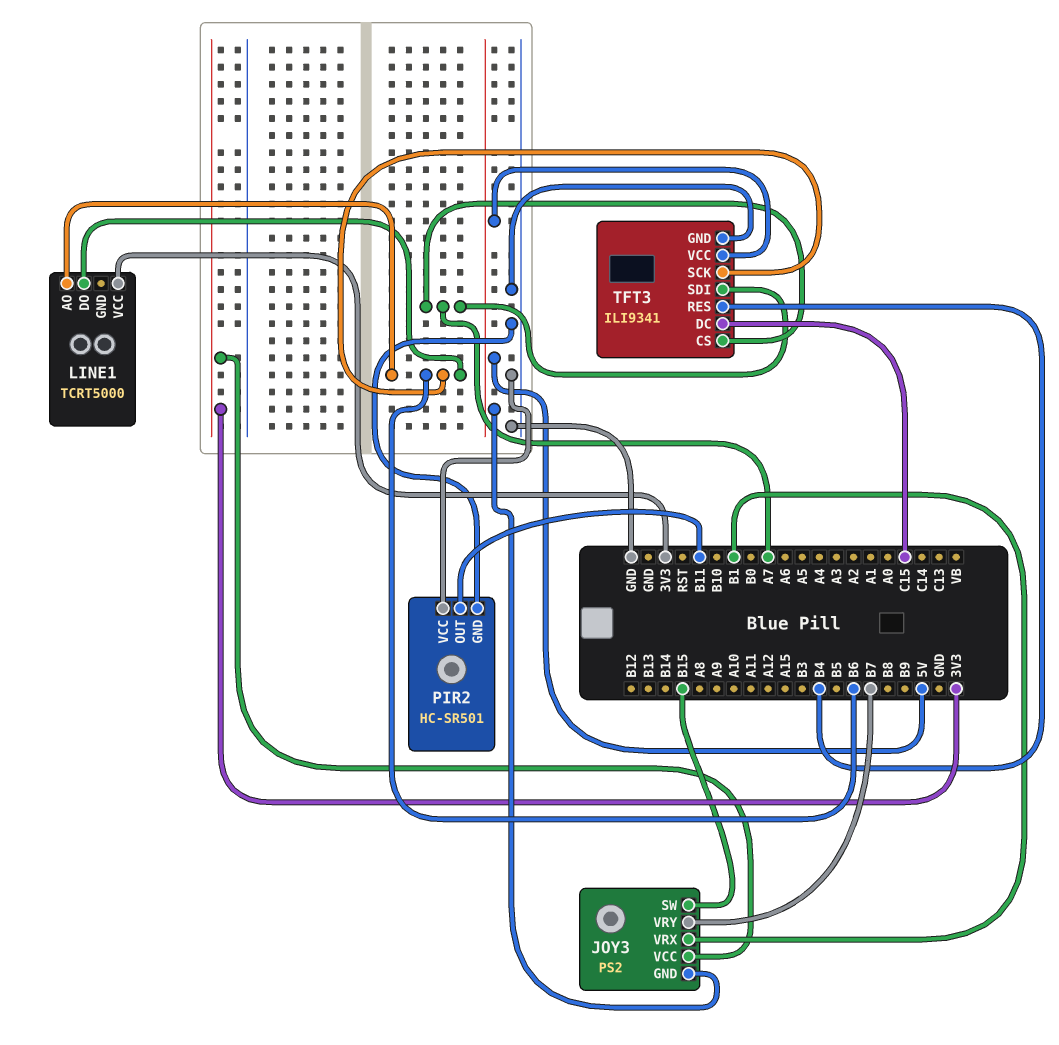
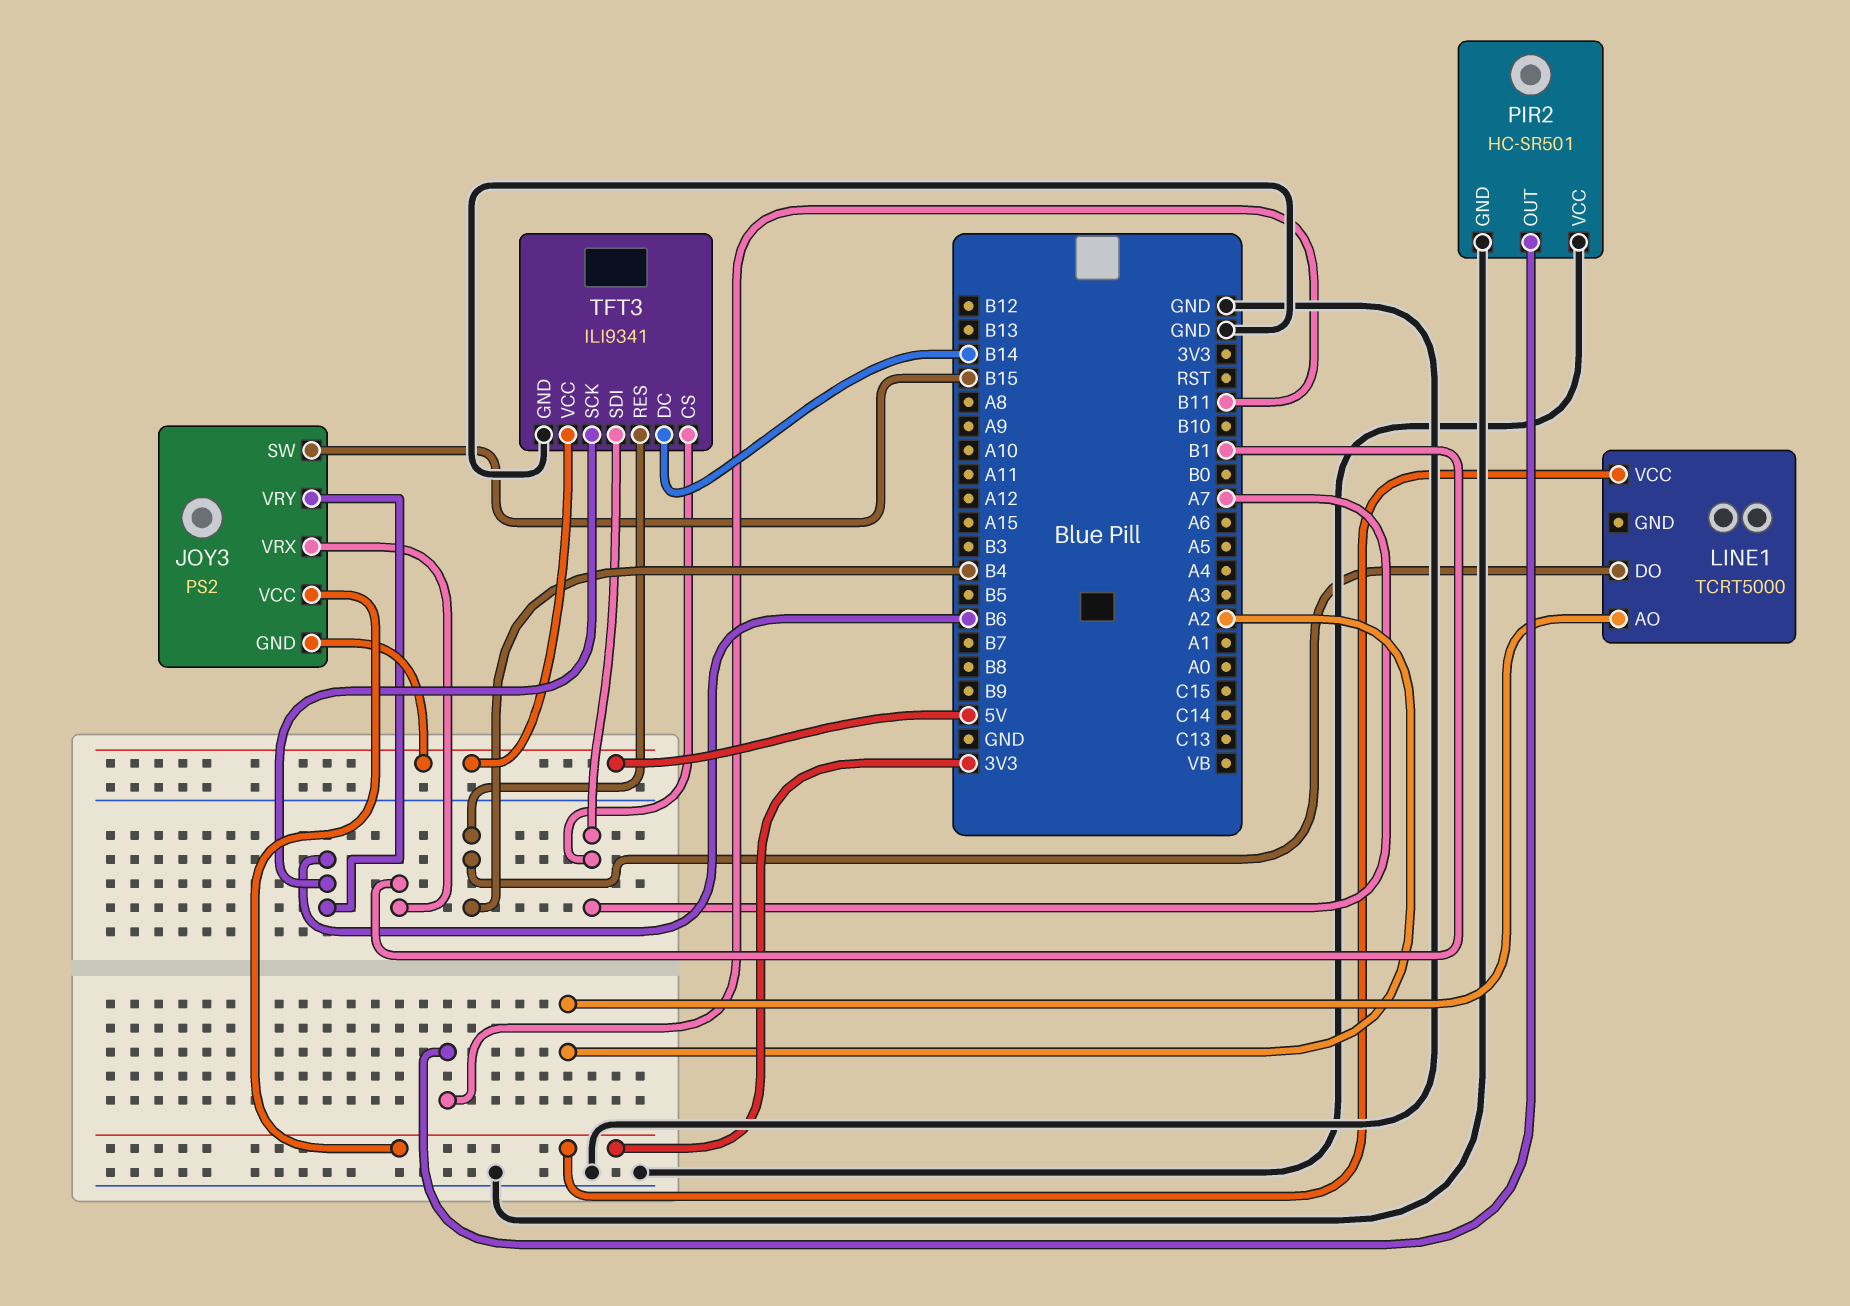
JOY3 pin VRY: B7 -> B6
LINE1 pin AO: B6 -> A2
LINE1 pin DO: B6 -> B4
TFT3 pin DC: C15 -> B14

